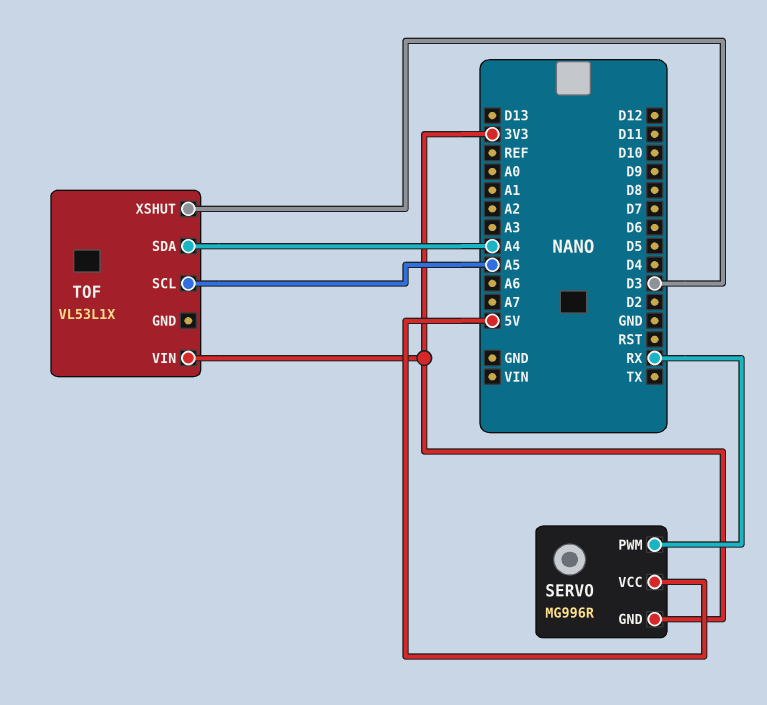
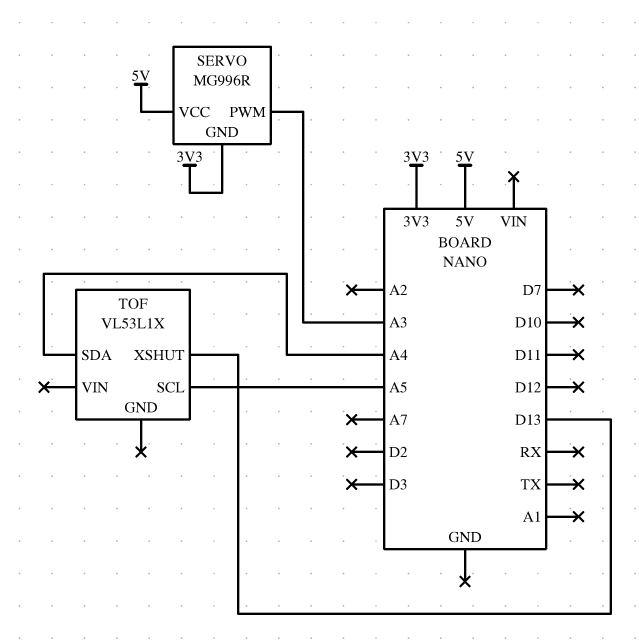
SERVO pin PWM: RX -> A3
TOF pin VIN: 3V3 -> none
TOF pin XSHUT: D3 -> D13

